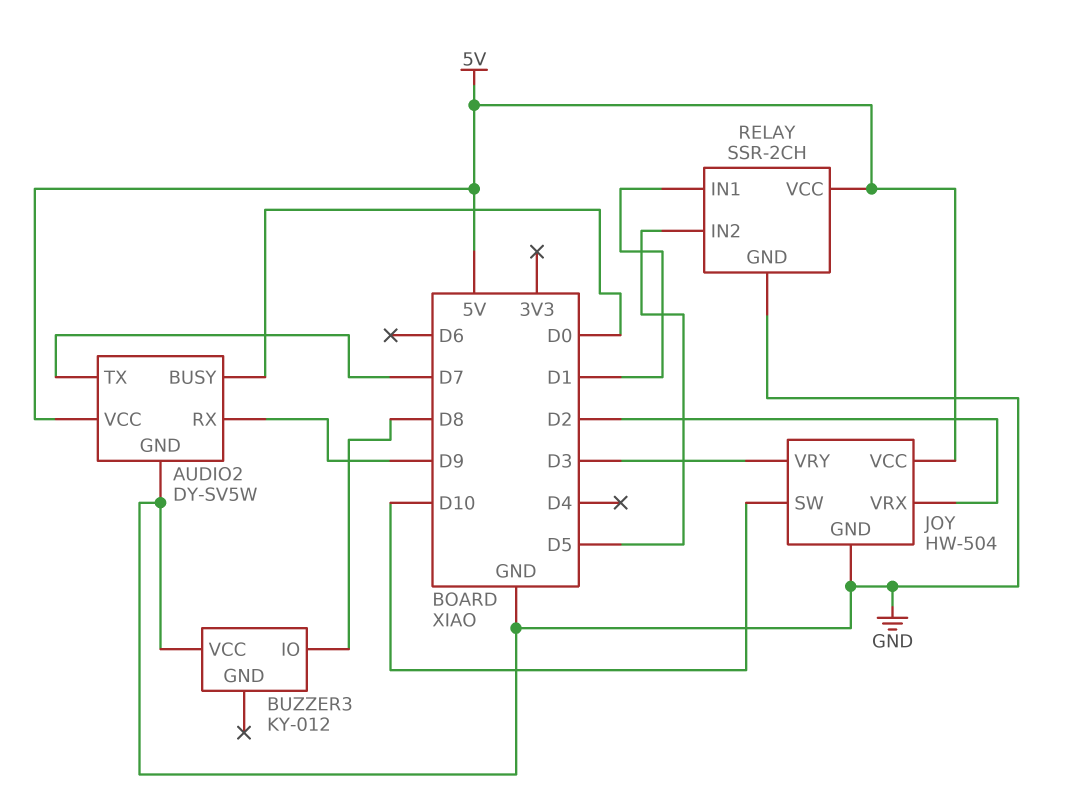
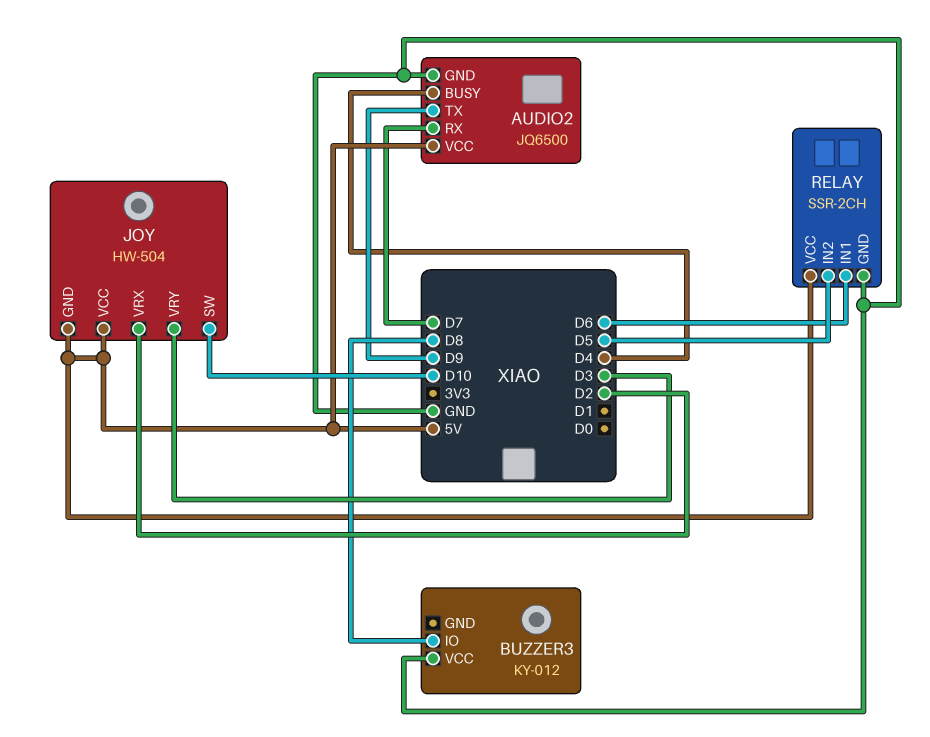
AUDIO2: DY-SV5W -> JQ6500
AUDIO2 pin BUSY: D0 -> D4
AUDIO2 pin RX: D9 -> D7
AUDIO2 pin TX: D7 -> D9
JOY pin GND: GND -> 5V
RELAY pin IN1: D1 -> D6

